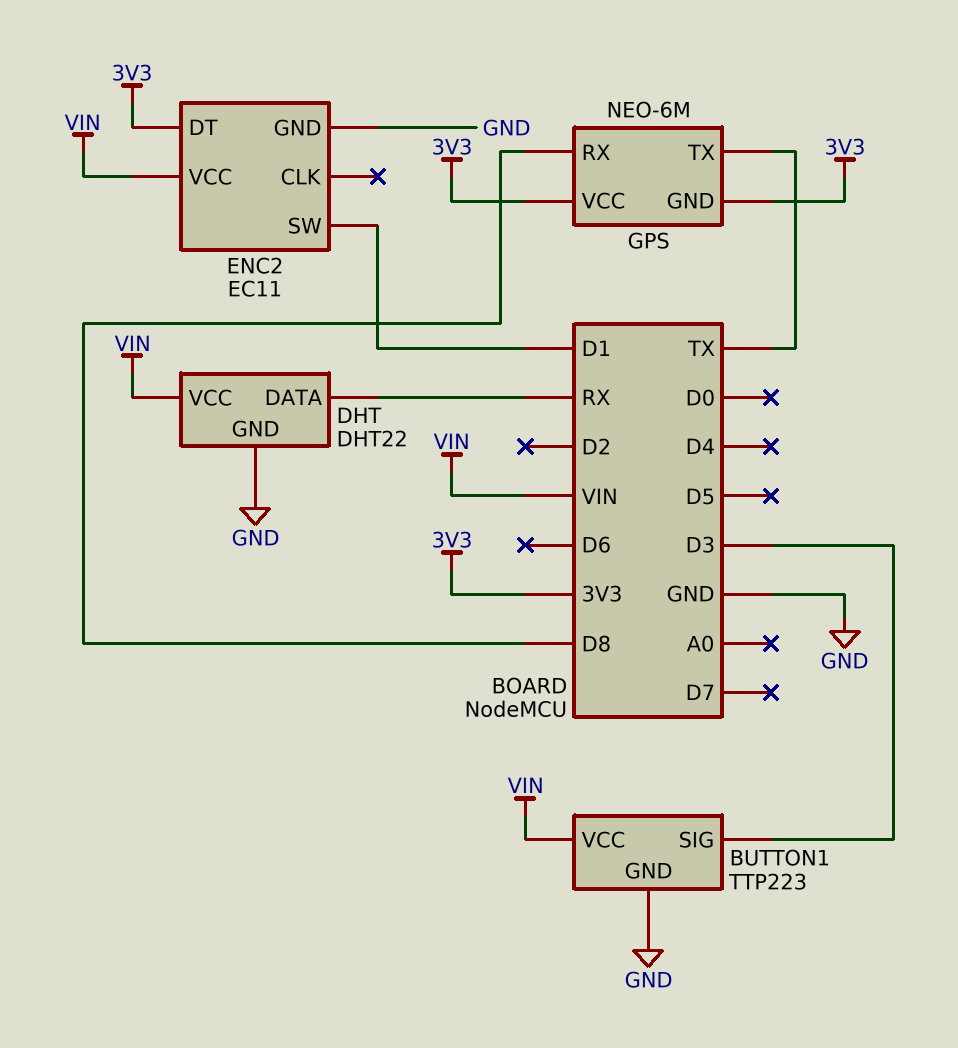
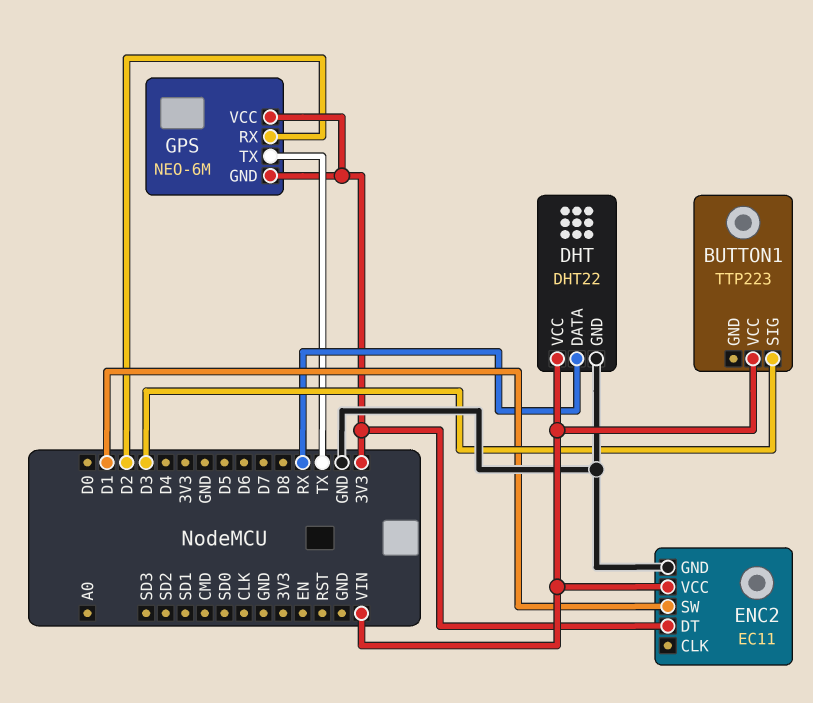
BUTTON1 pin GND: GND -> none
GPS pin RX: D8 -> D2

